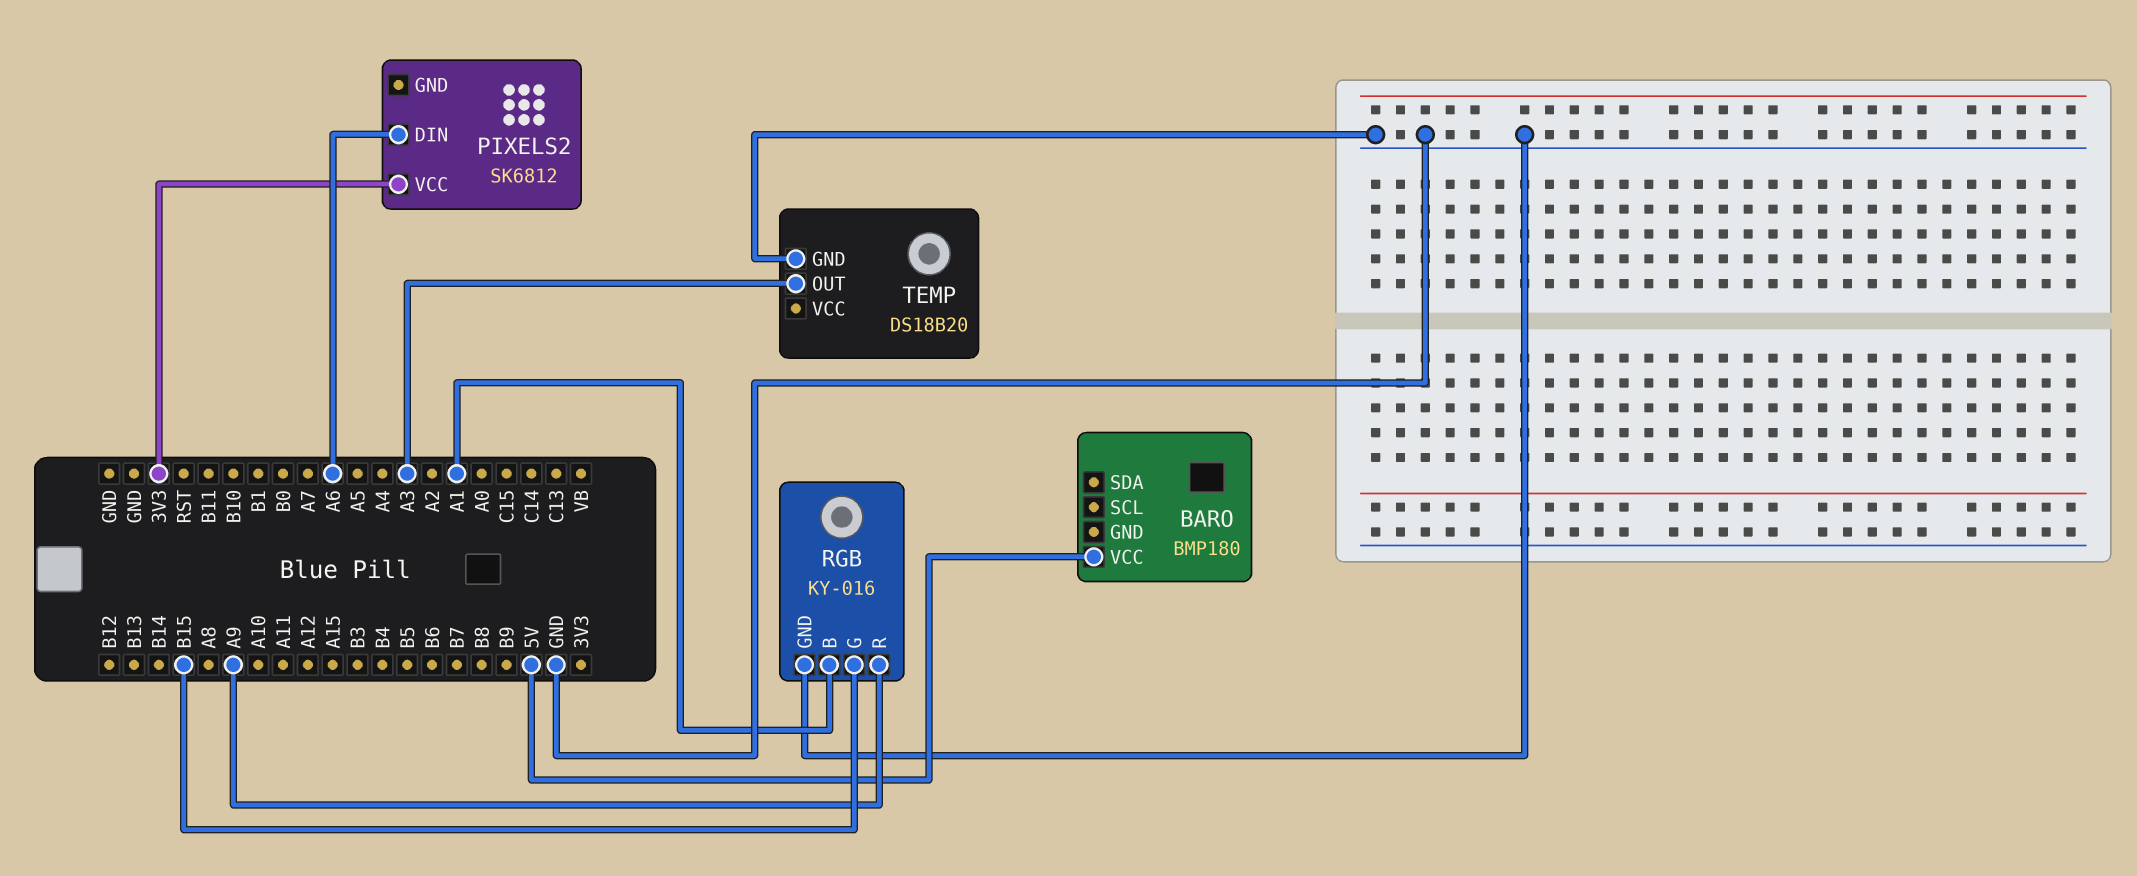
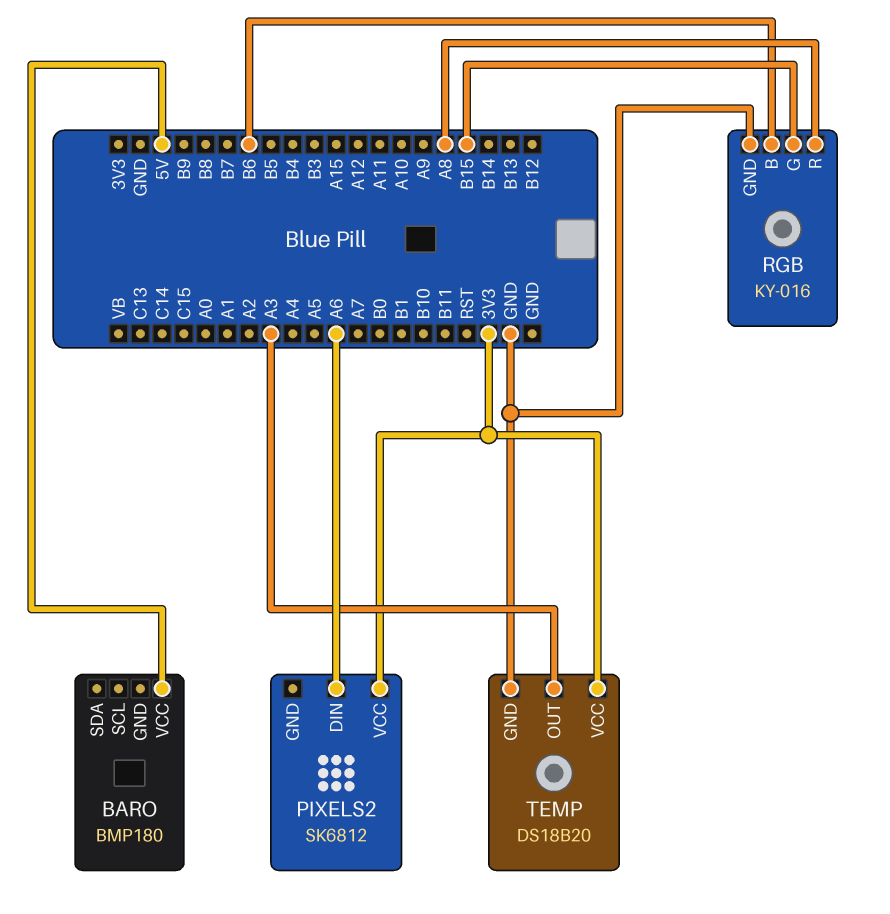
RGB pin B: A1 -> B6
RGB pin R: A9 -> A8
TEMP pin VCC: none -> 3V3

